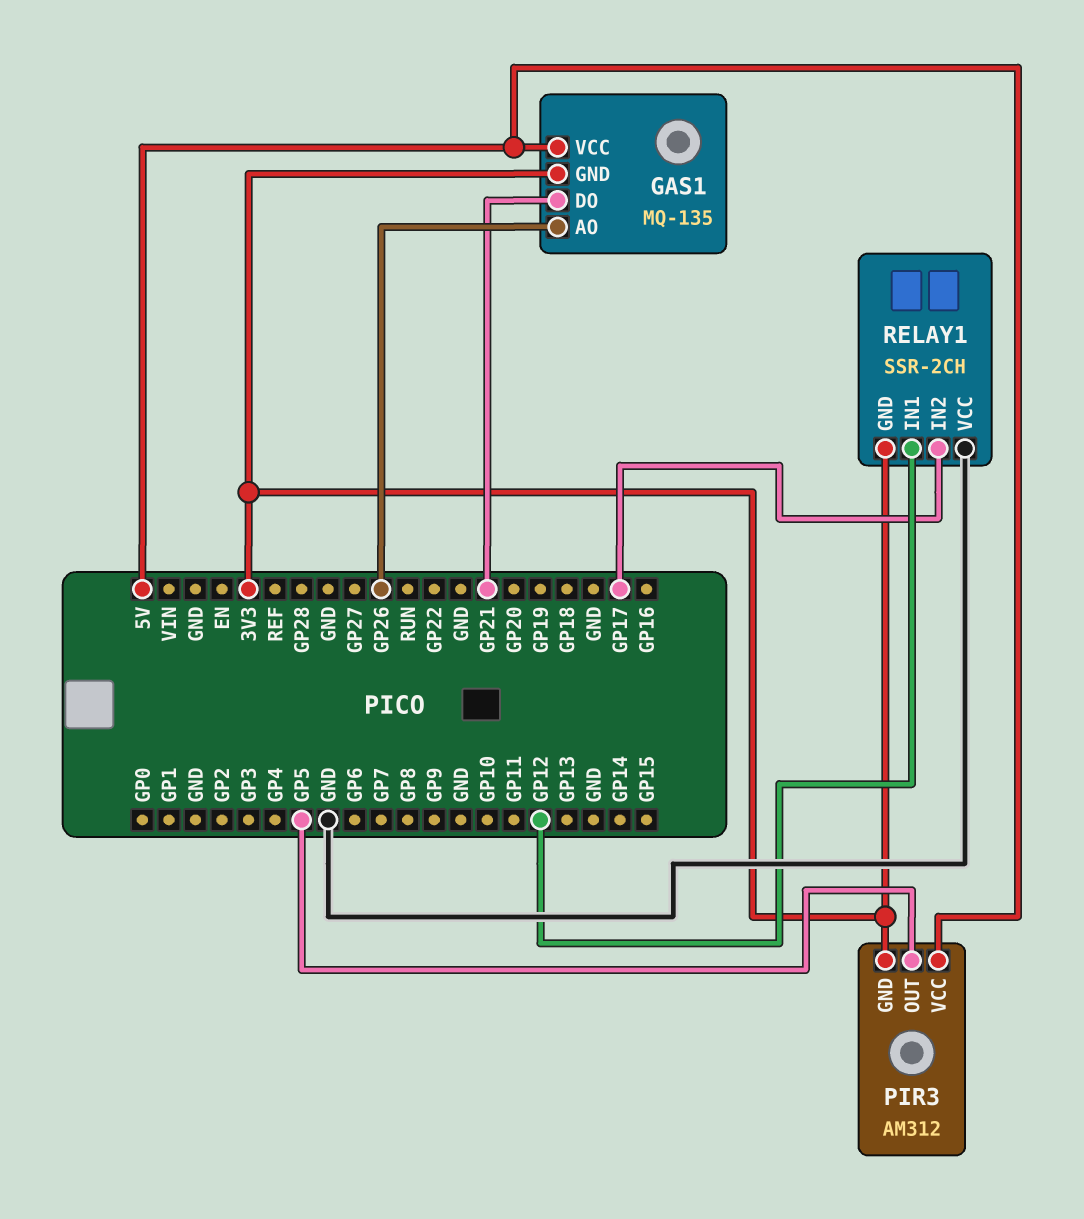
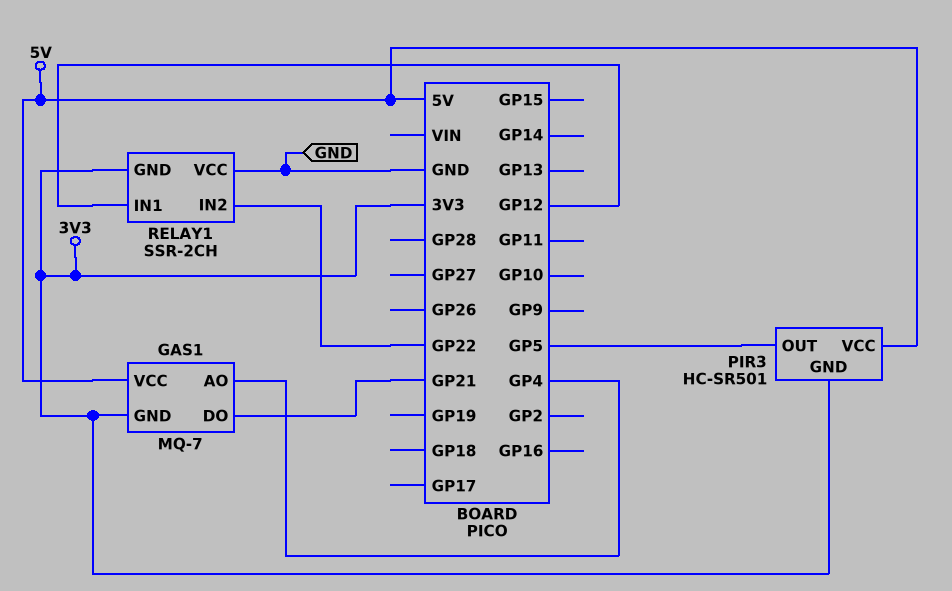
GAS1: MQ-135 -> MQ-7
GAS1 pin AO: GP26 -> GP4
PIR3: AM312 -> HC-SR501
RELAY1 pin IN2: GP17 -> GP22

